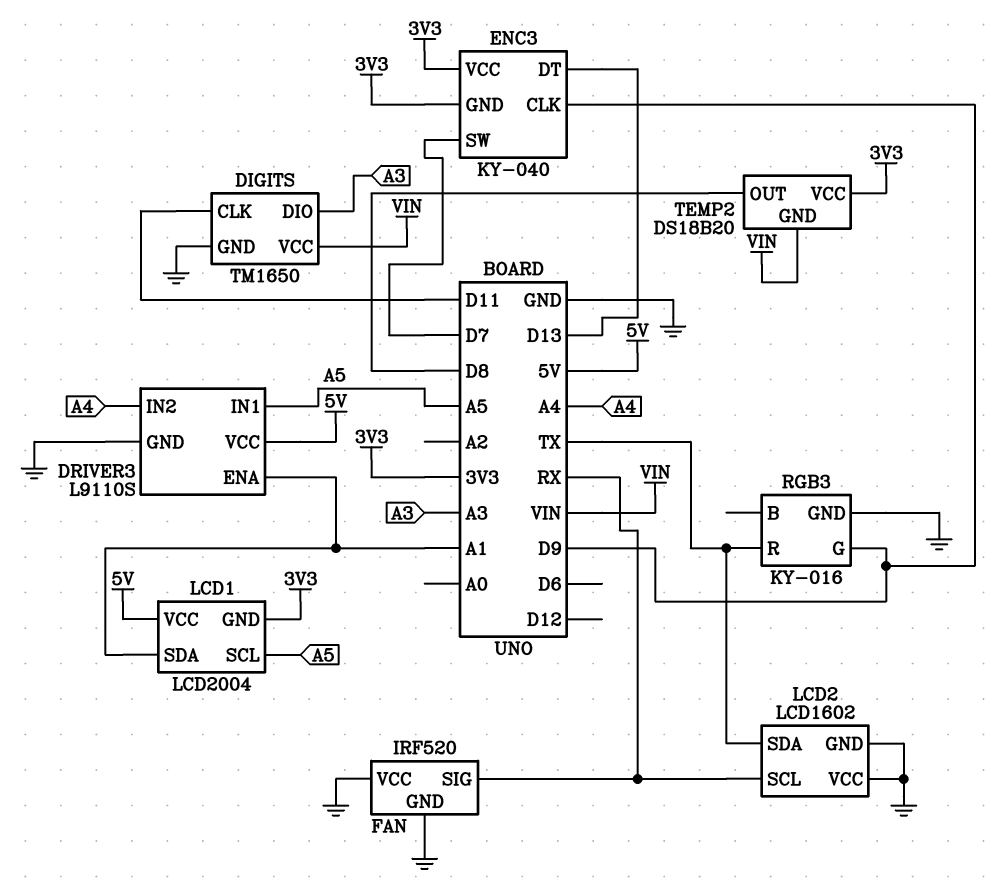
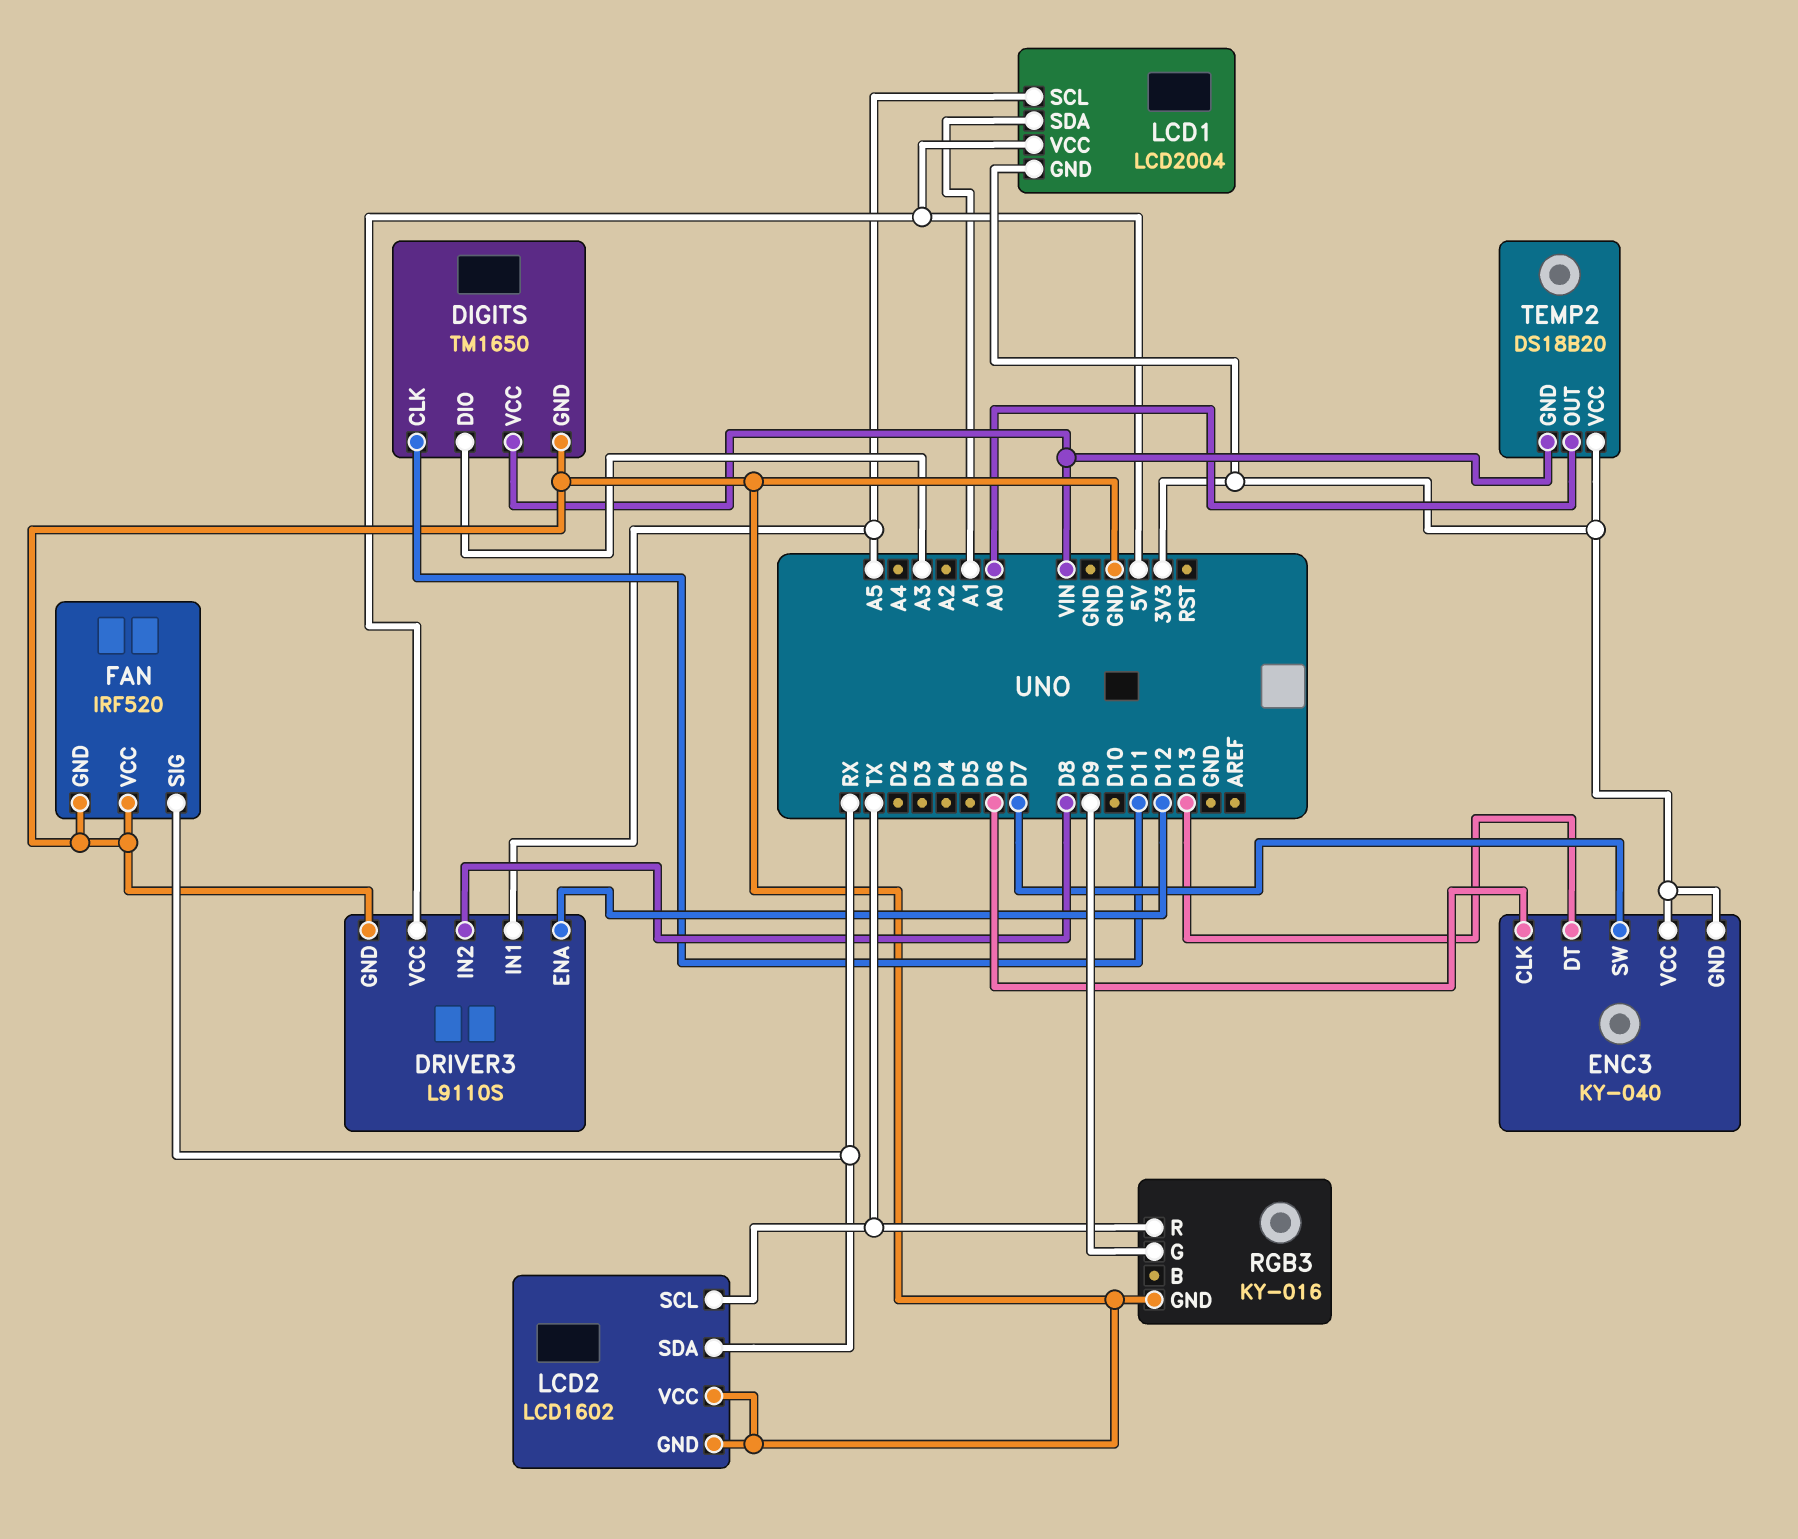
DRIVER3 pin ENA: A1 -> D12
DRIVER3 pin IN2: A4 -> D8
ENC3 pin CLK: D9 -> D6
LCD2 pin SCL: RX -> TX
LCD2 pin SDA: TX -> RX
TEMP2 pin OUT: D8 -> A0

